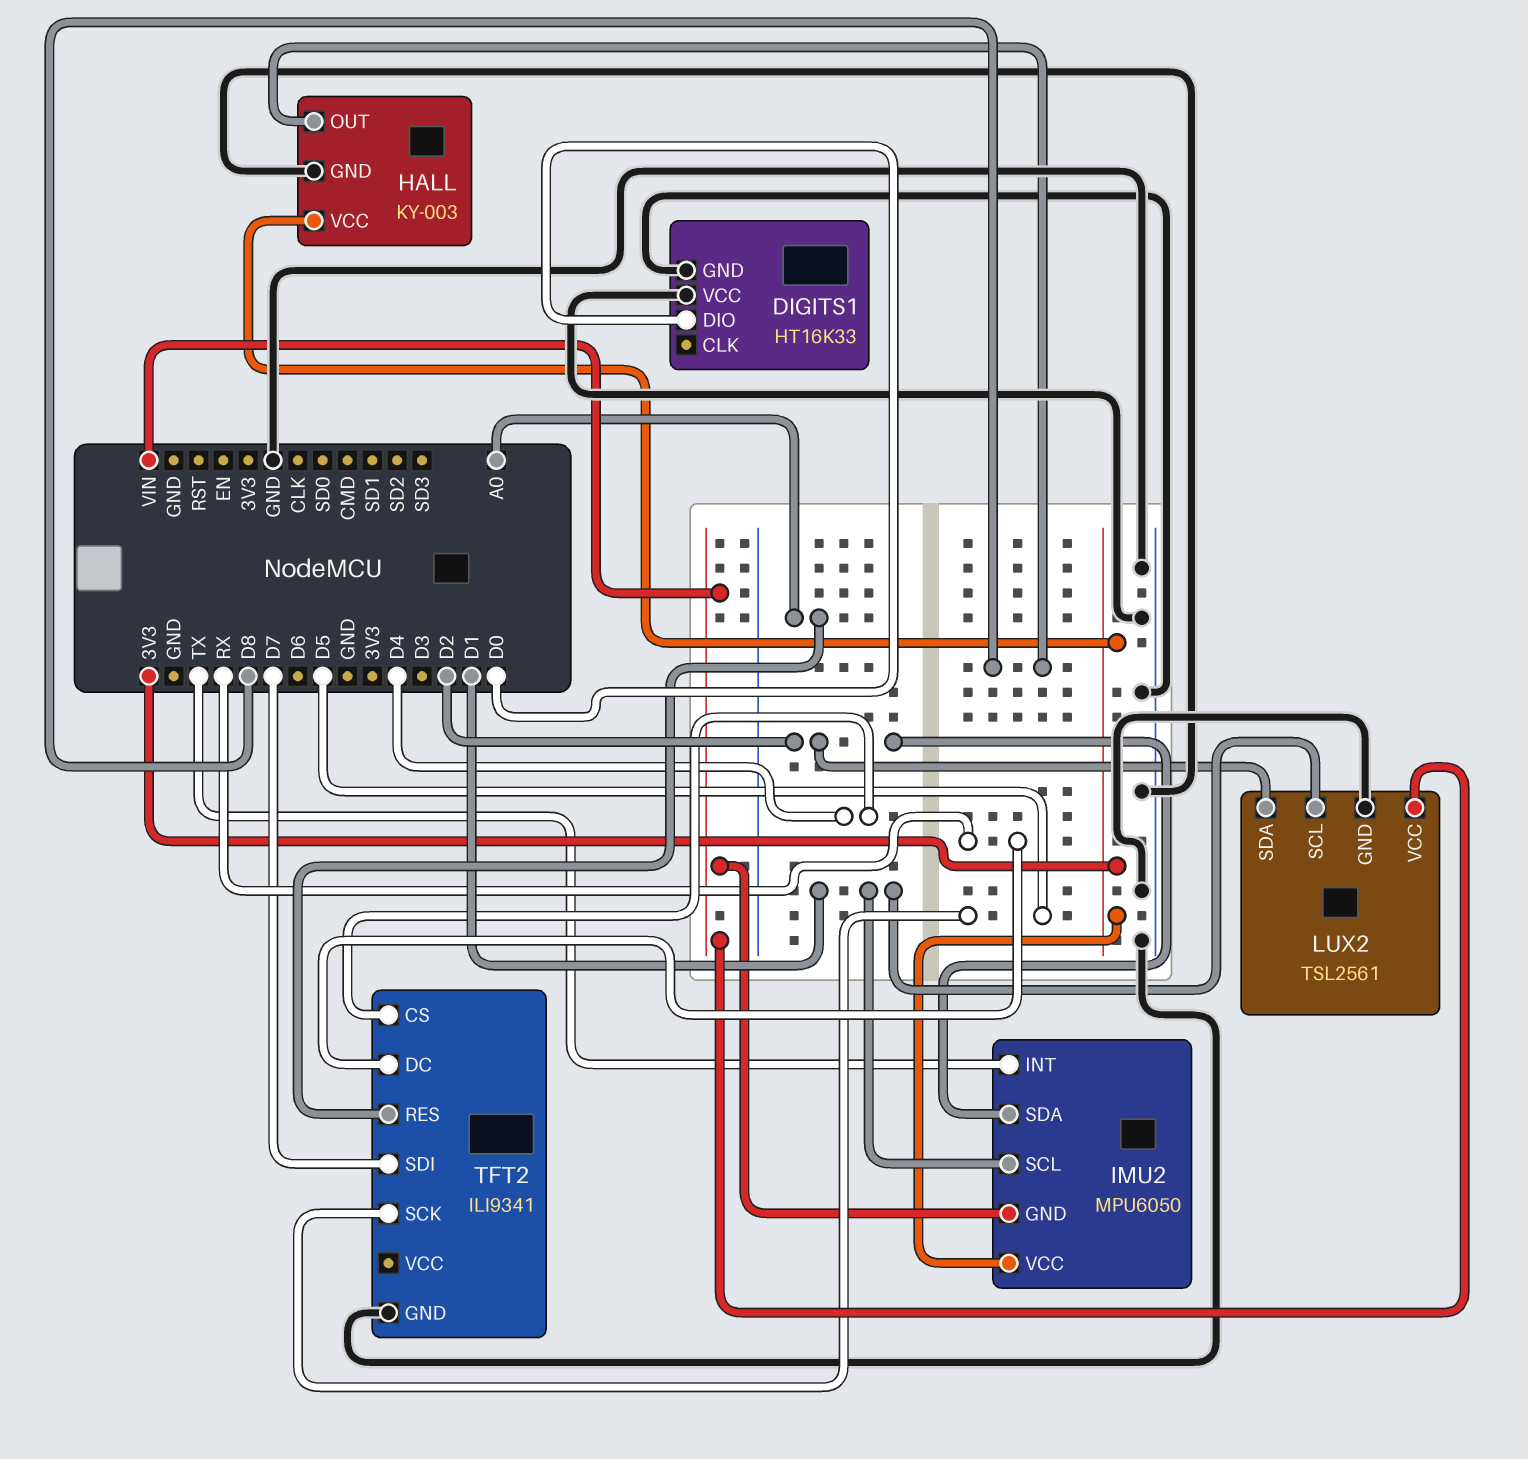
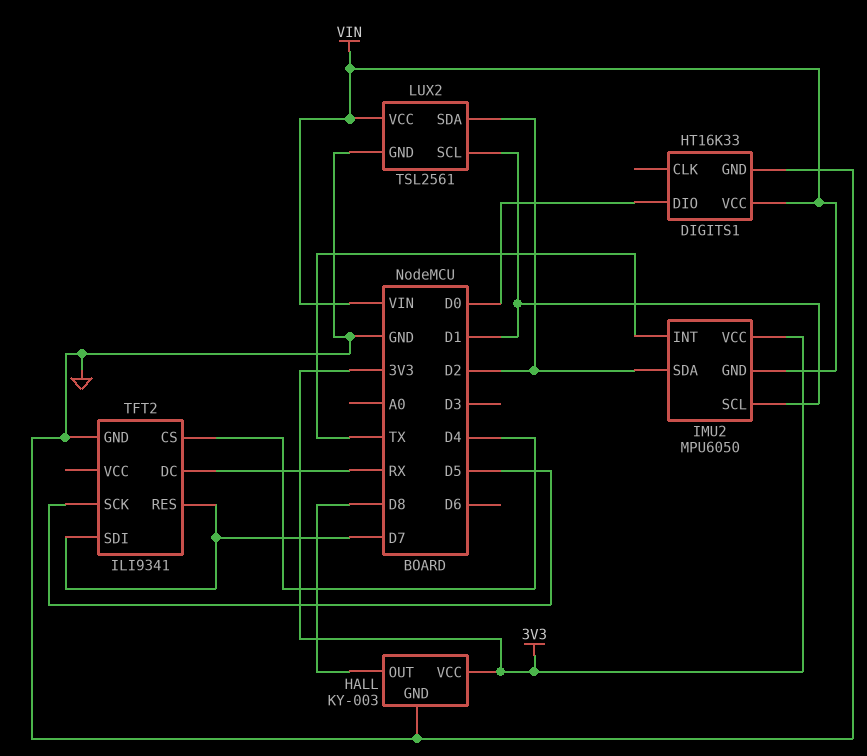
DIGITS1 pin VCC: GND -> VIN
TFT2 pin RES: A0 -> D7

